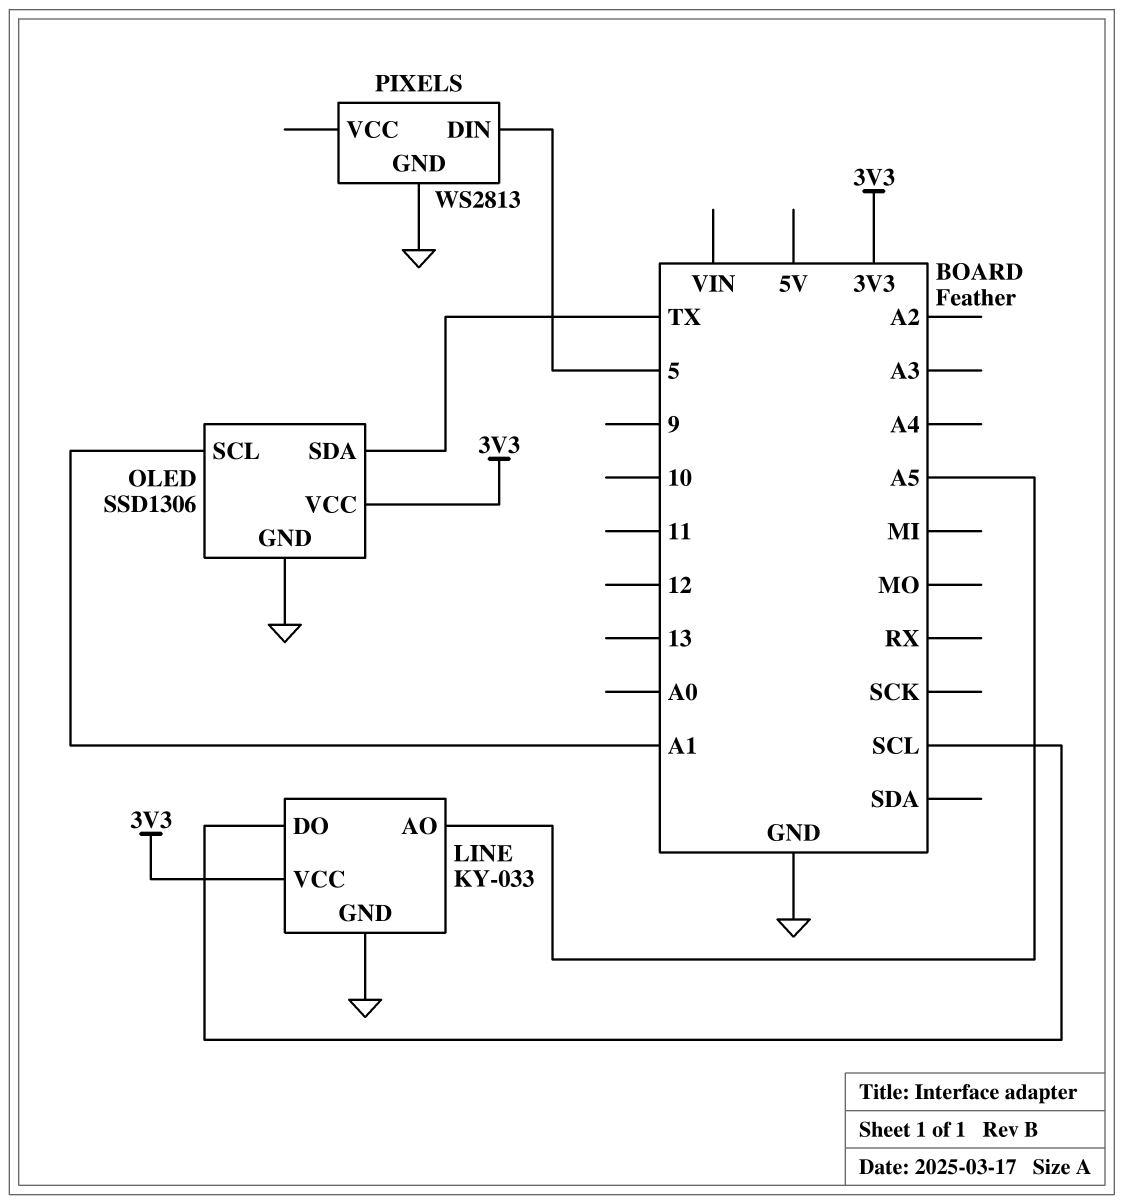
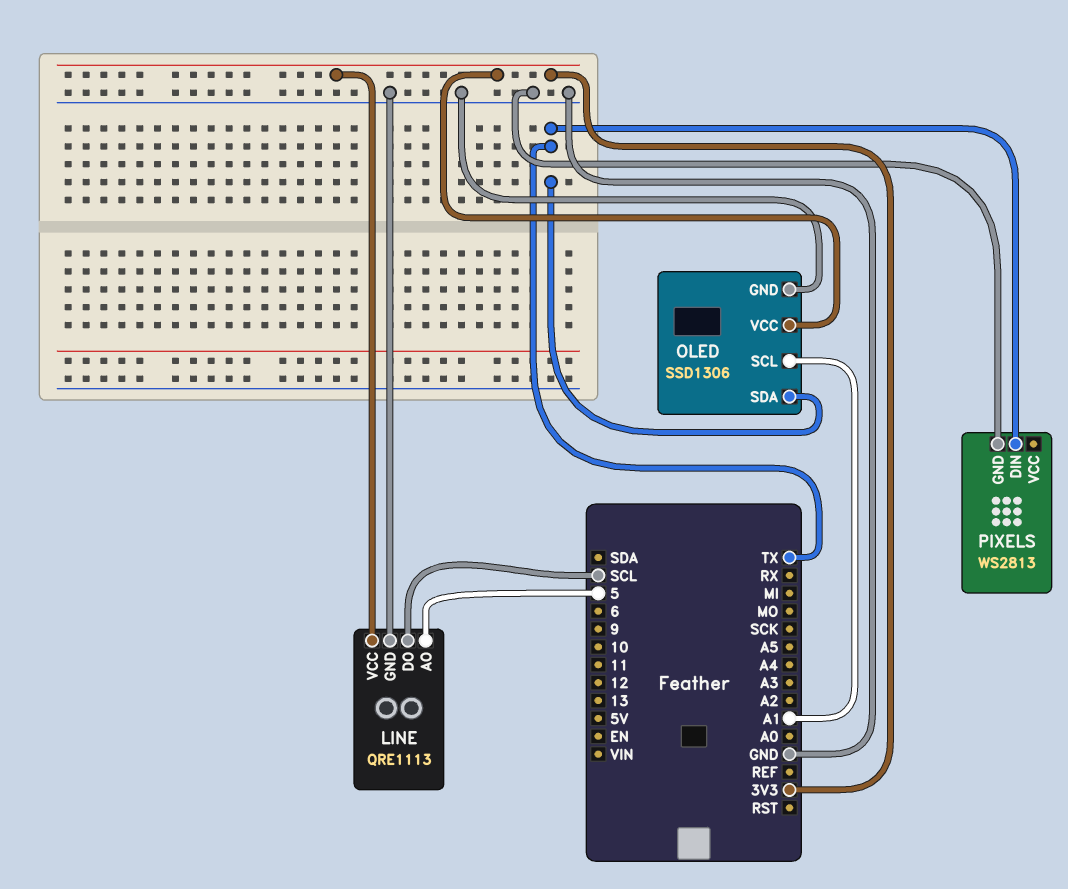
LINE: KY-033 -> QRE1113
LINE pin AO: A5 -> 5
PIXELS pin DIN: 5 -> TX

